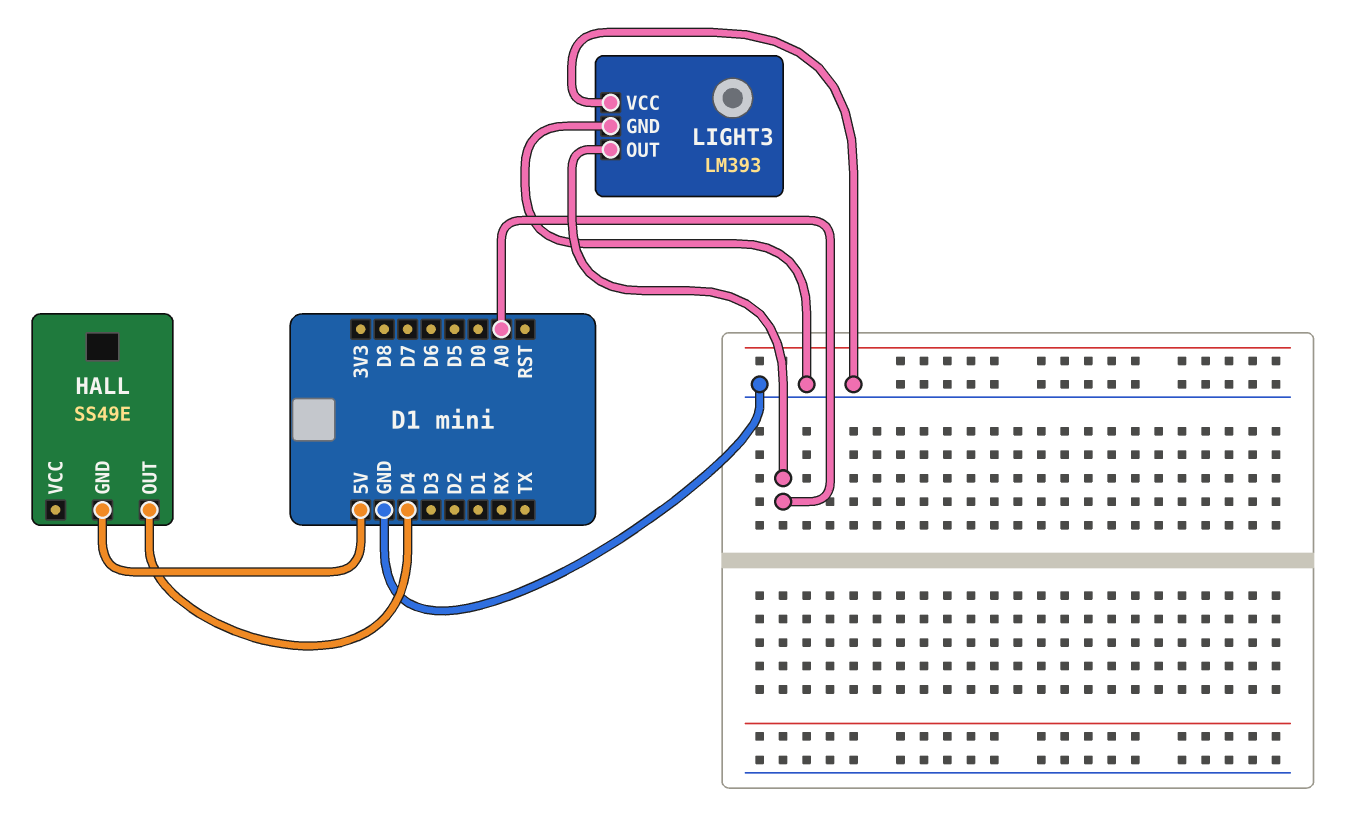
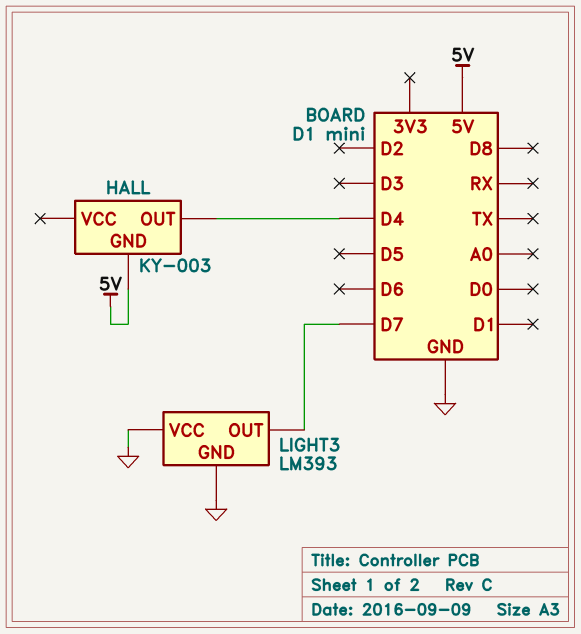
HALL: SS49E -> KY-003
LIGHT3 pin OUT: A0 -> D7

